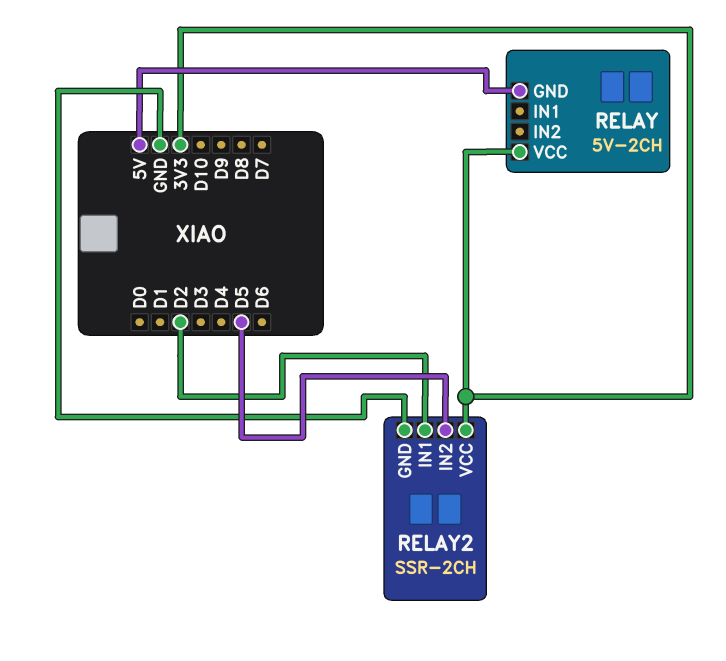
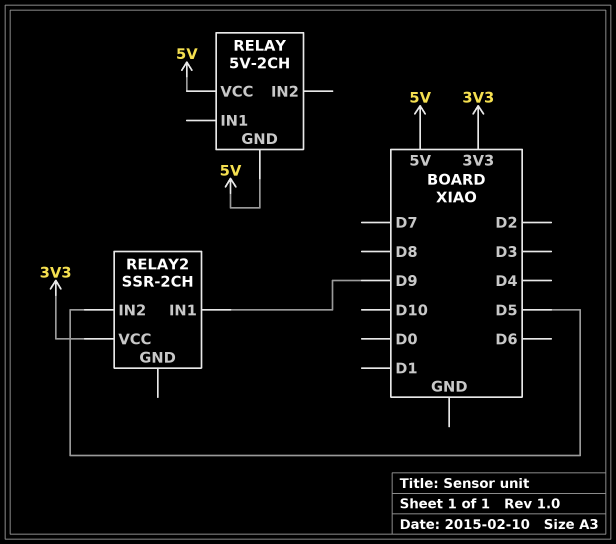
RELAY pin VCC: 3V3 -> 5V
RELAY2 pin GND: GND -> none
RELAY2 pin IN1: D2 -> D9

